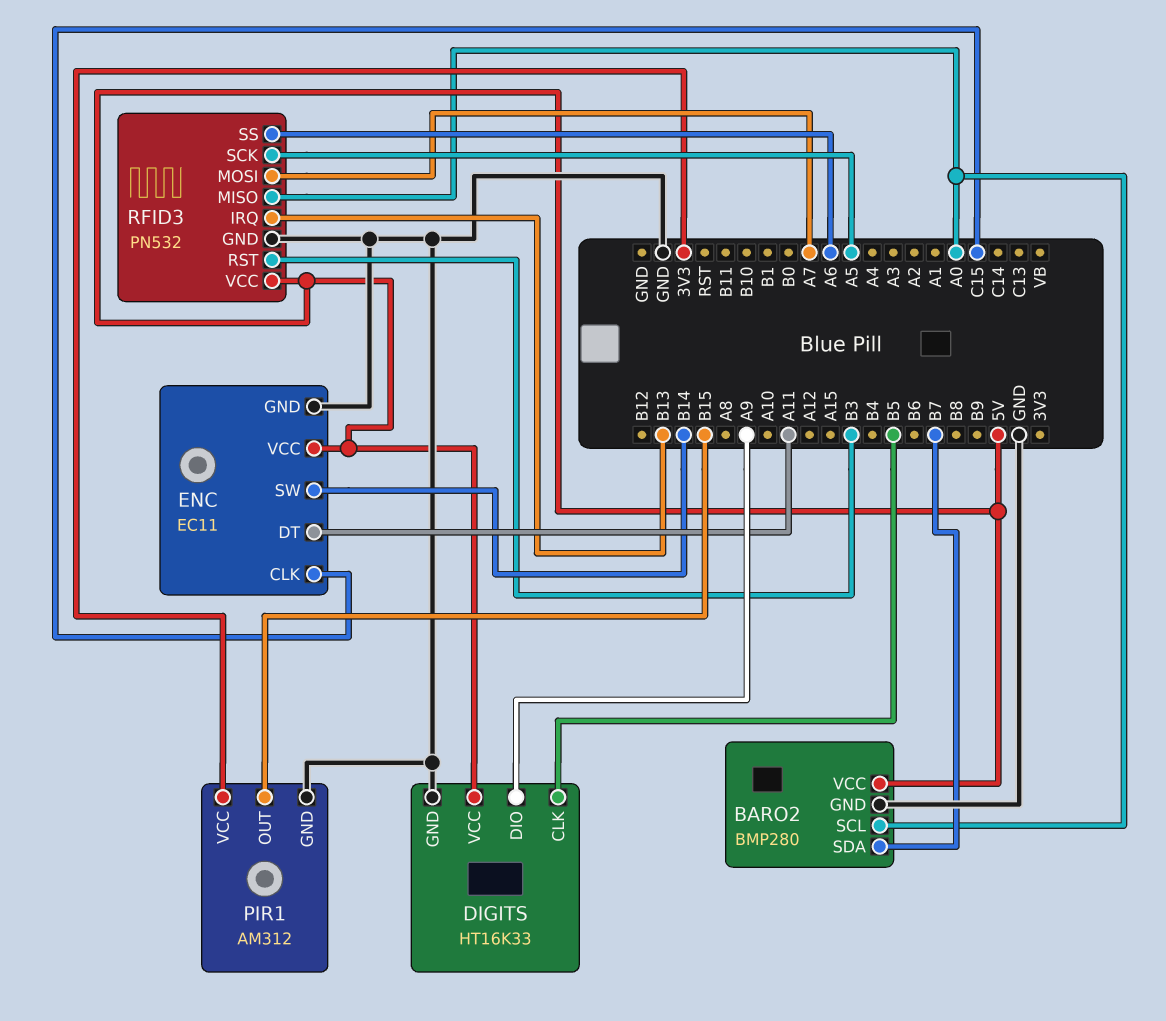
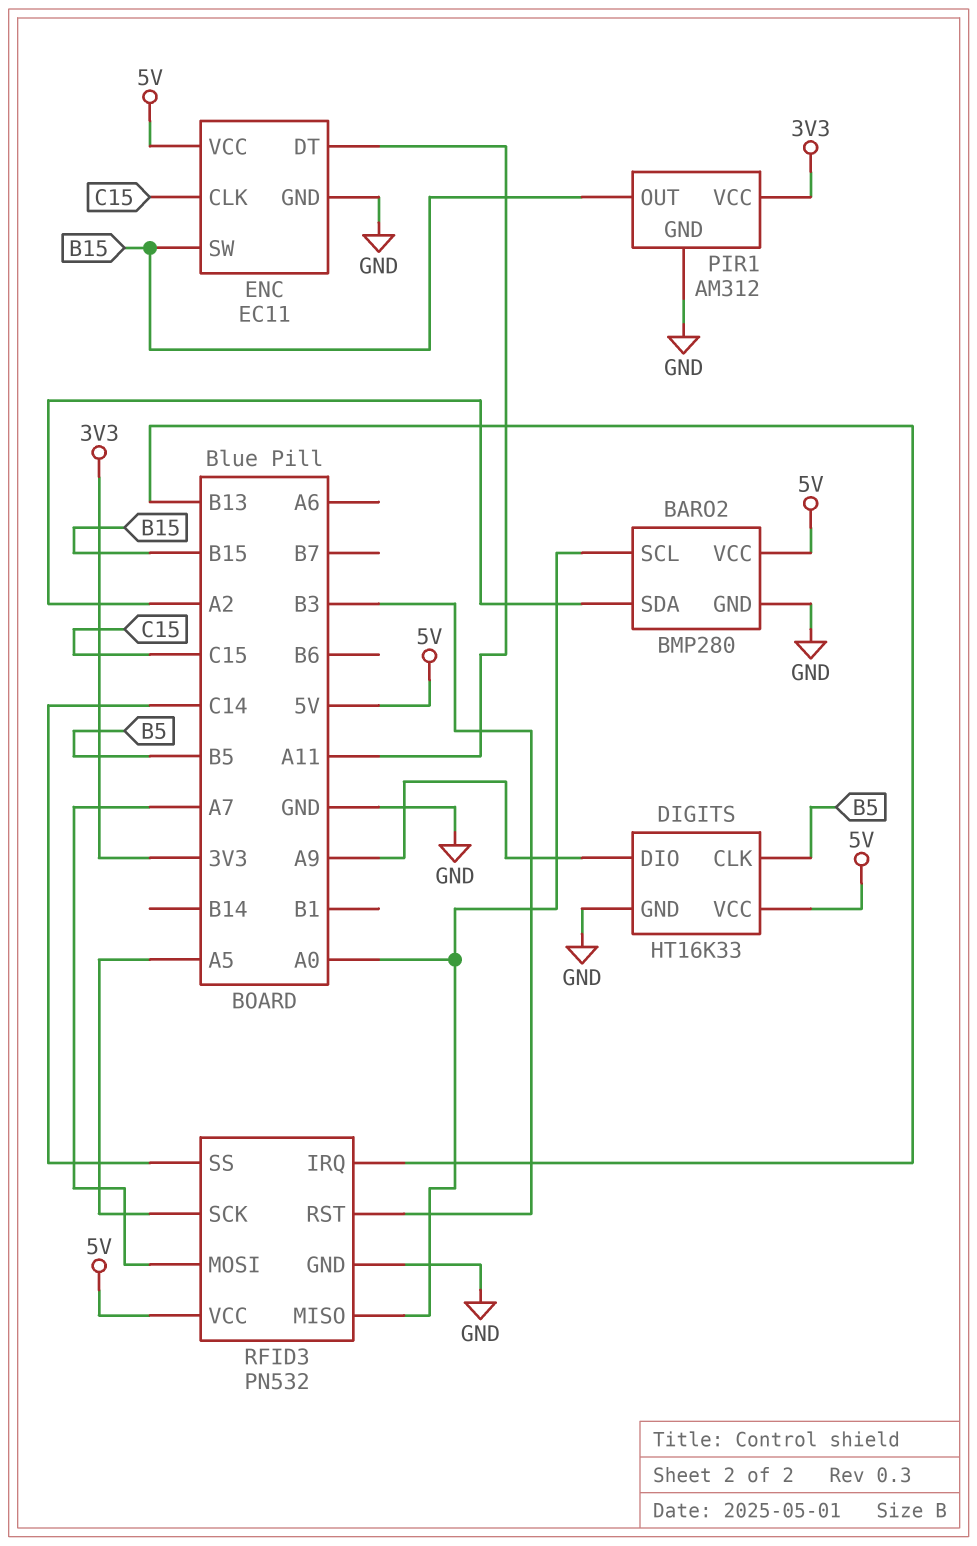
BARO2 pin SDA: B7 -> A2
ENC pin SW: B14 -> B15
RFID3 pin SS: A6 -> C14

